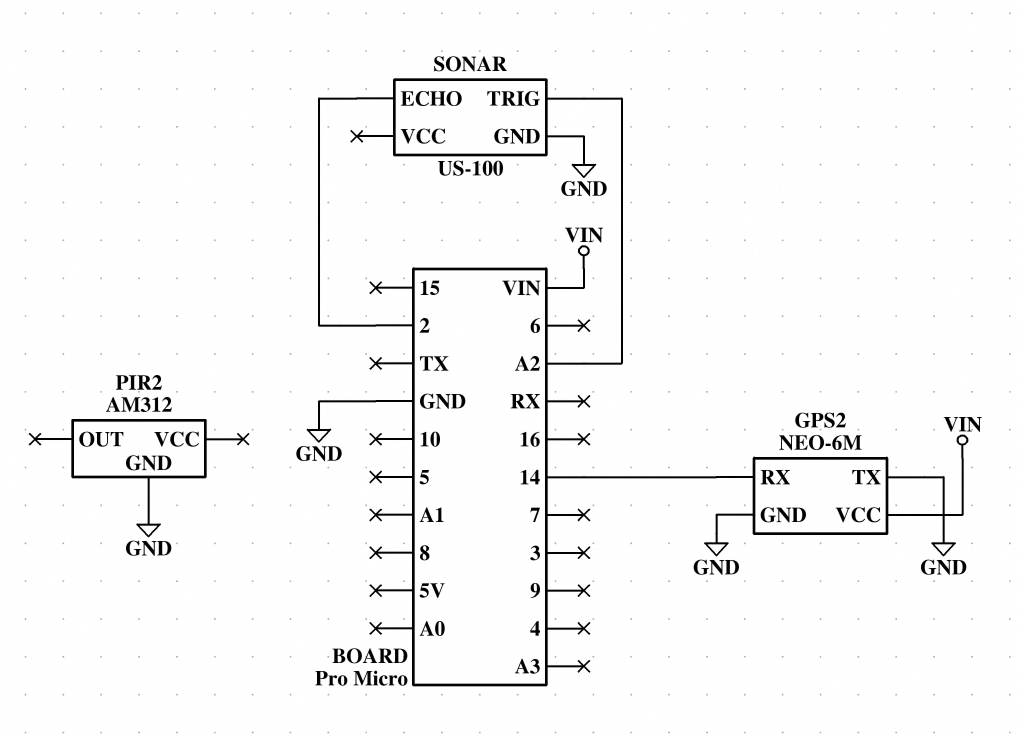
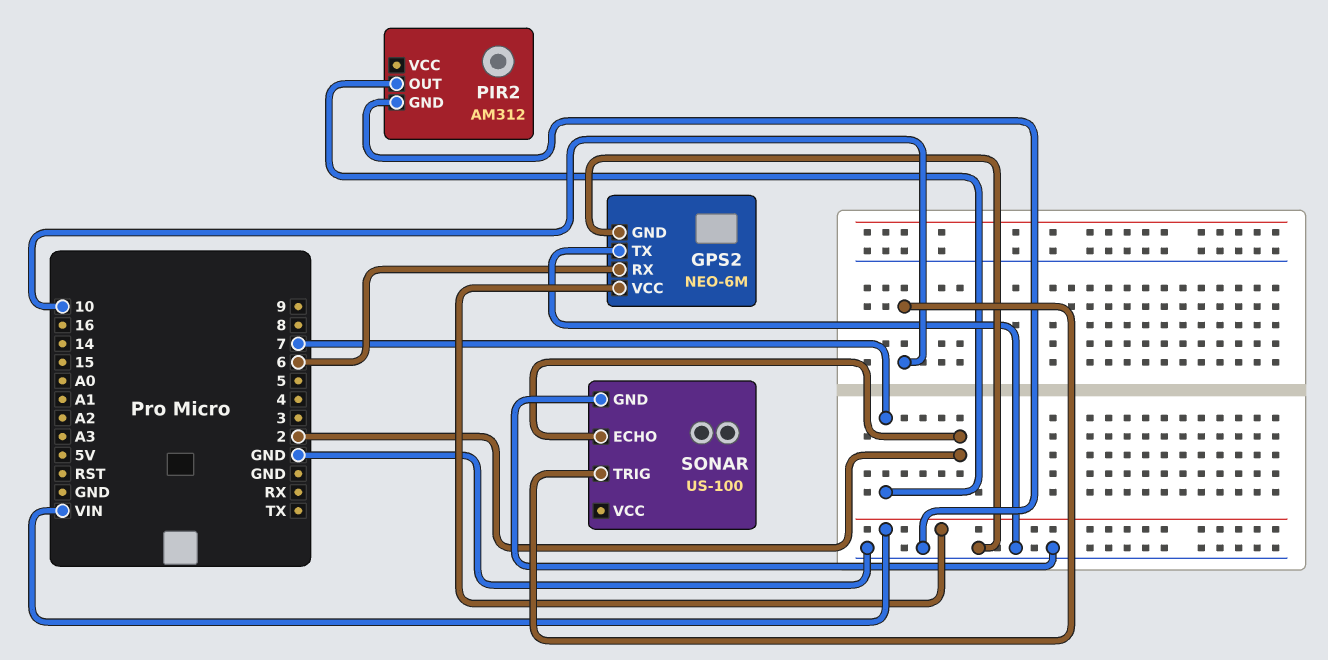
GPS2 pin RX: 14 -> 6
PIR2 pin OUT: none -> 7
SONAR pin TRIG: A2 -> 10

